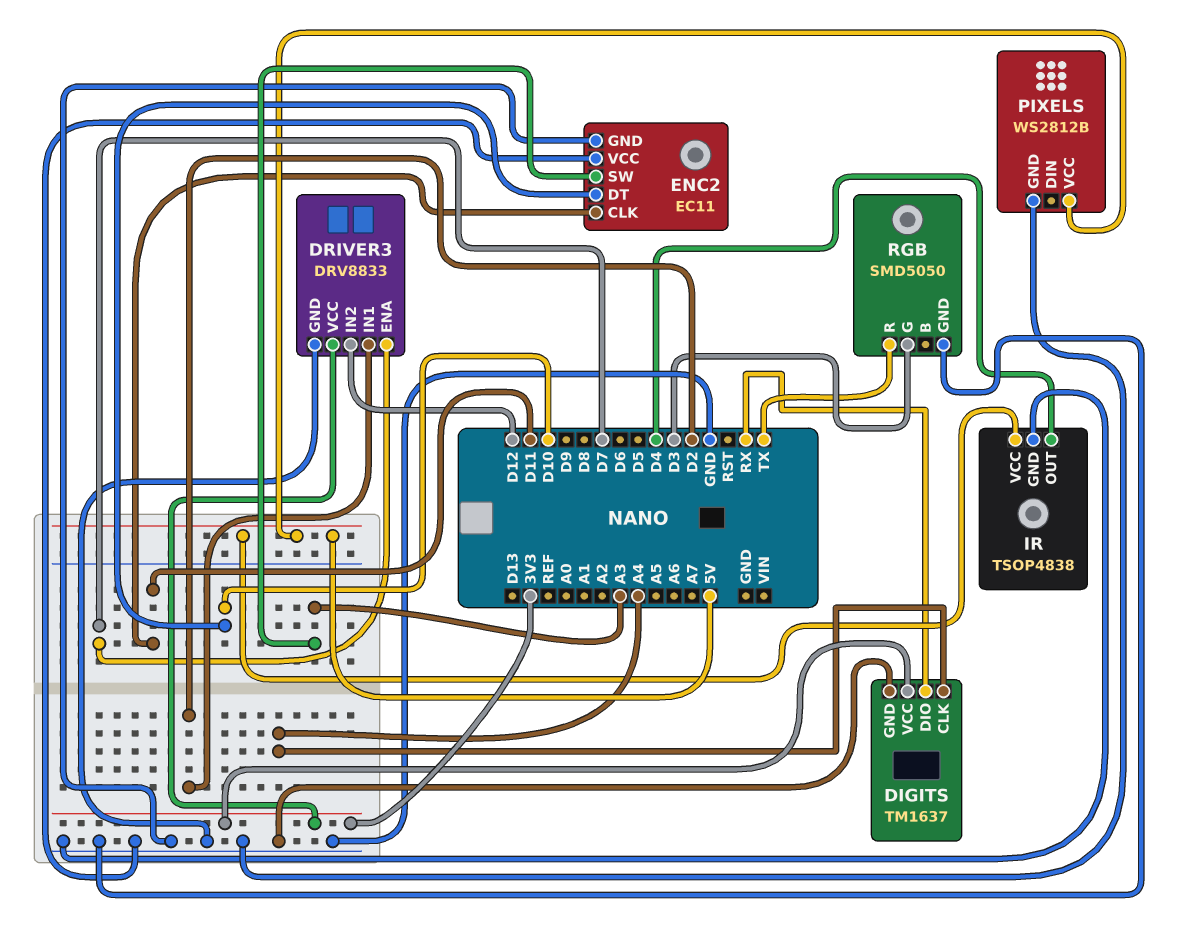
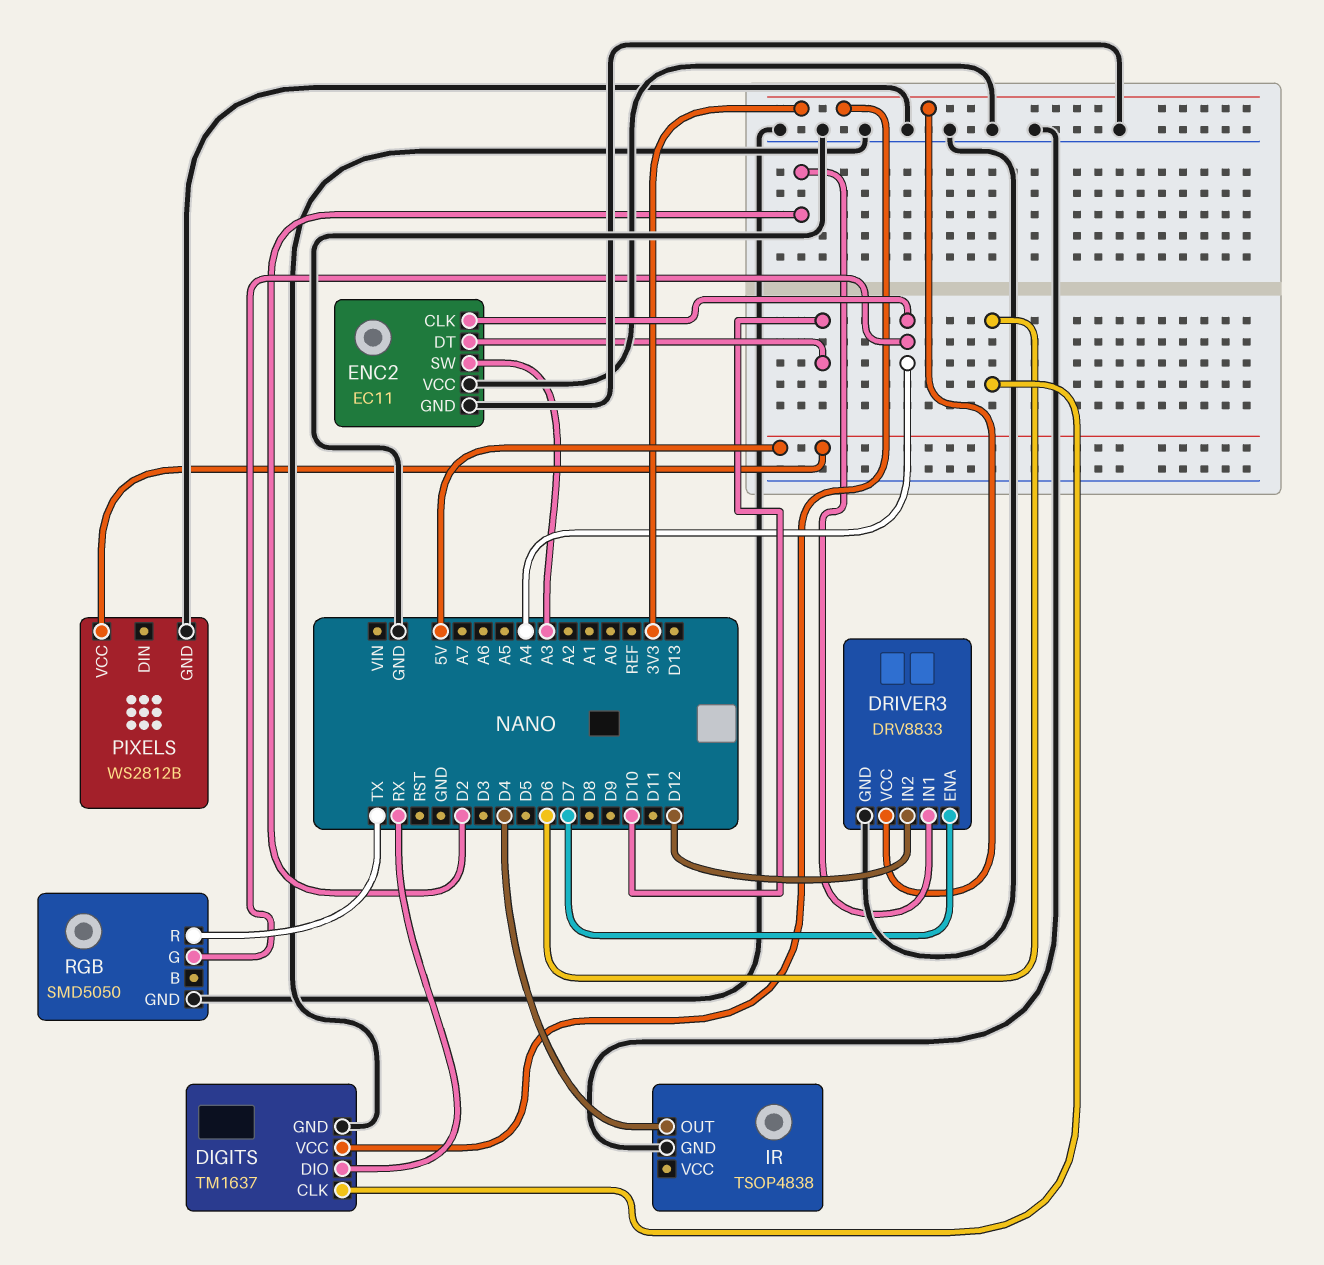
DIGITS pin CLK: A4 -> D6
ENC2 pin CLK: D11 -> A4
IR pin VCC: 5V -> none
RGB pin G: D3 -> A4

